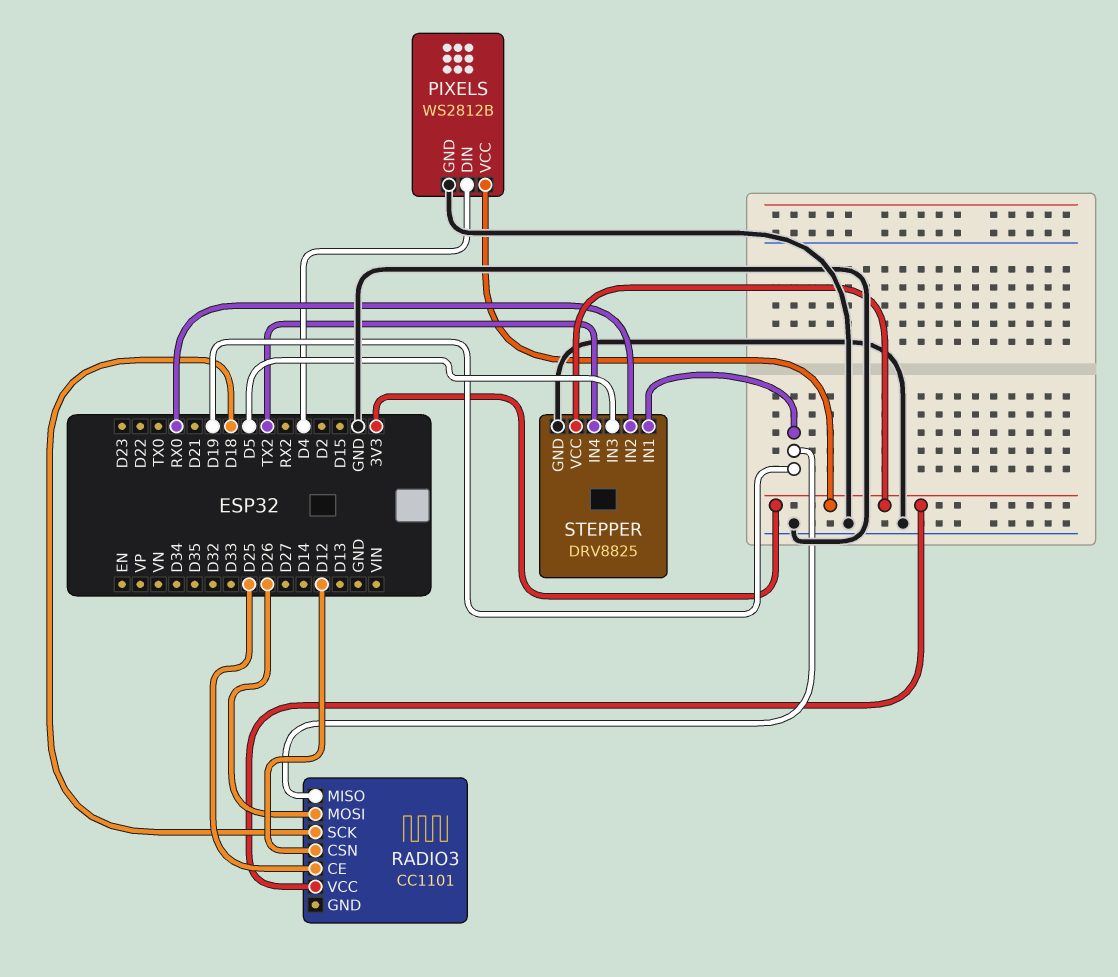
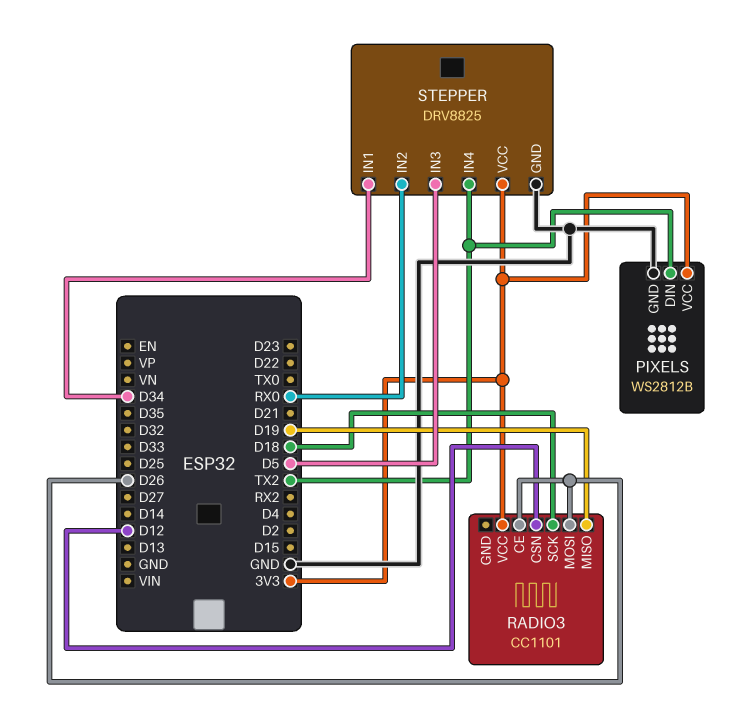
PIXELS pin DIN: D4 -> TX2
RADIO3 pin CE: D25 -> D26
STEPPER pin IN1: D19 -> D34

